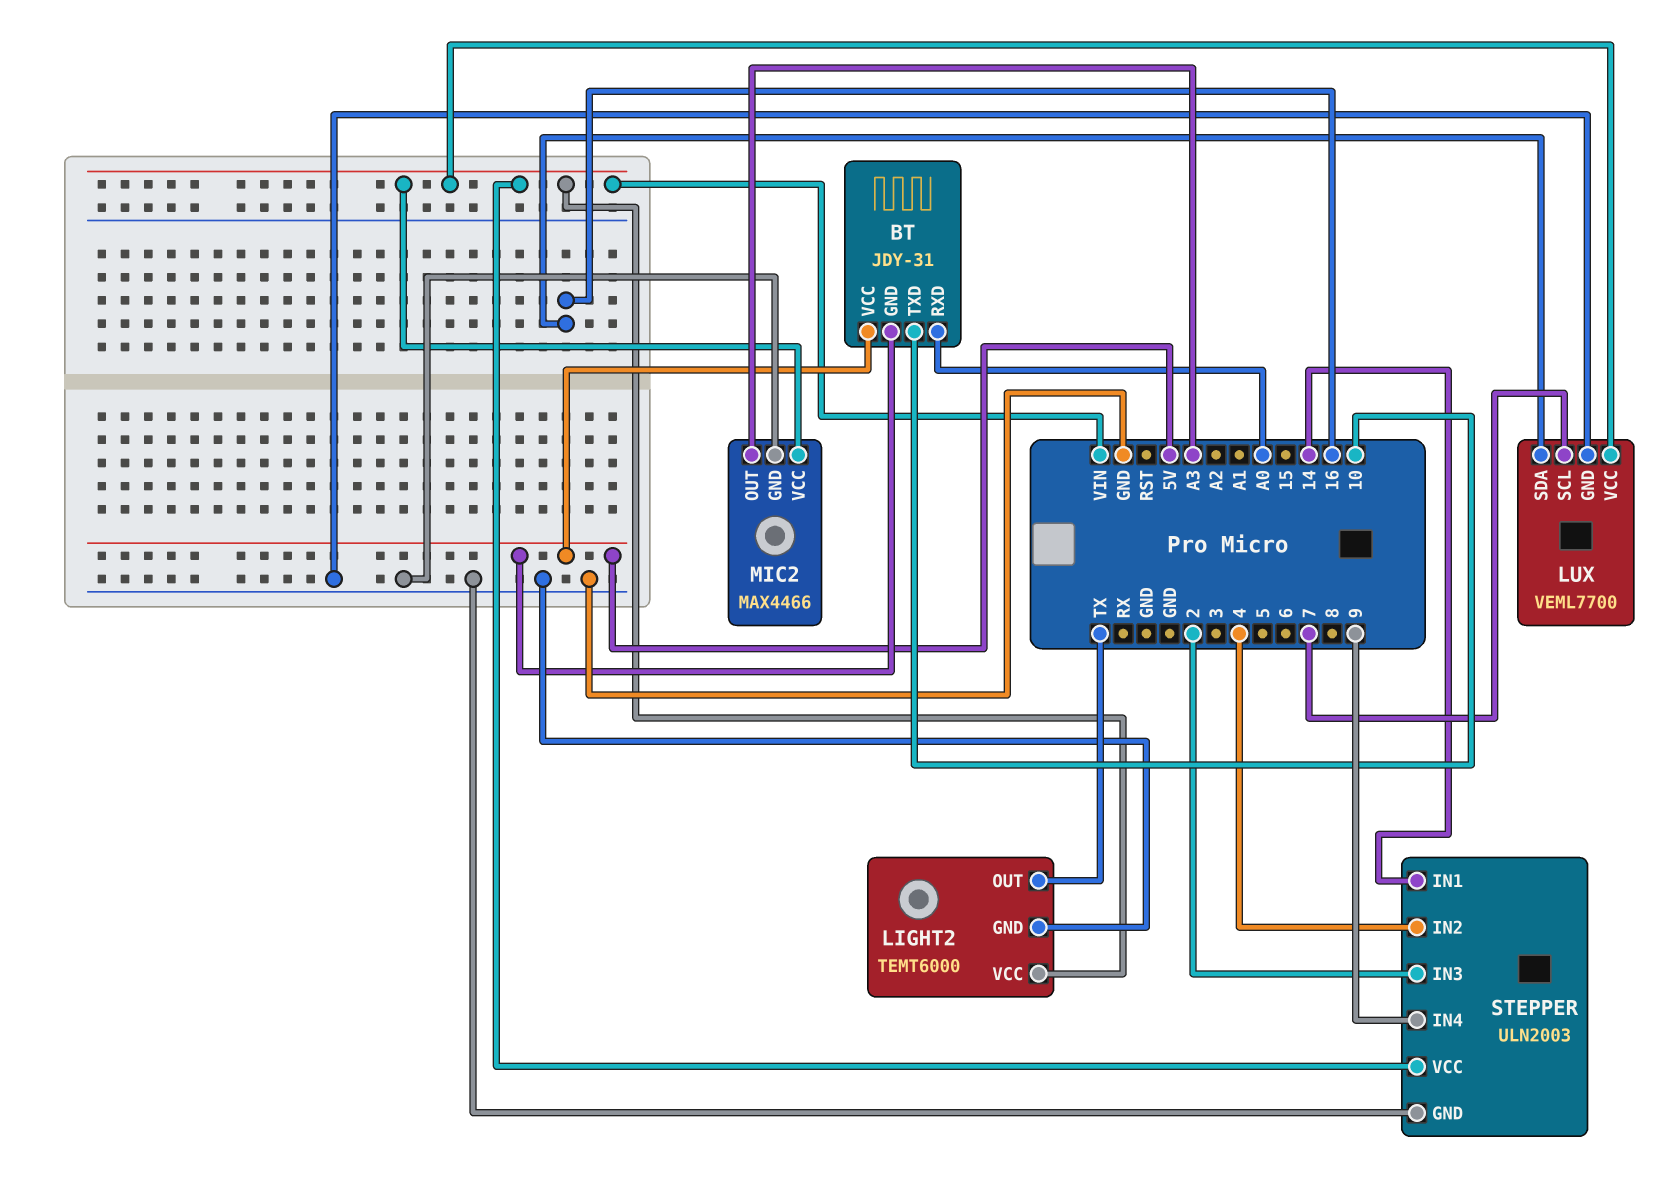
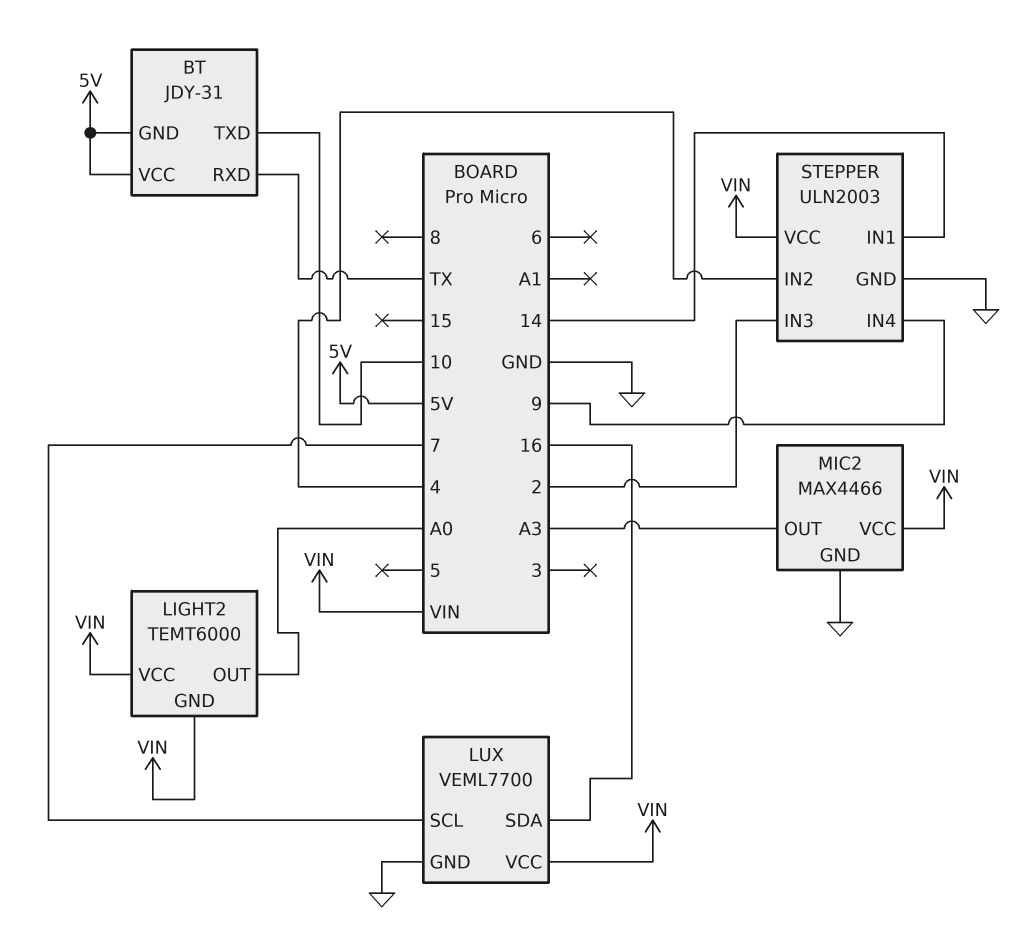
BT pin RXD: A0 -> TX
LIGHT2 pin GND: GND -> VIN
LIGHT2 pin OUT: TX -> A0

